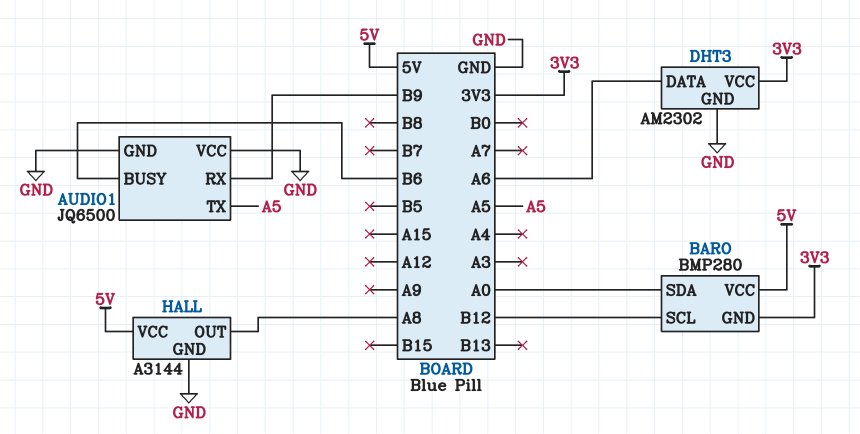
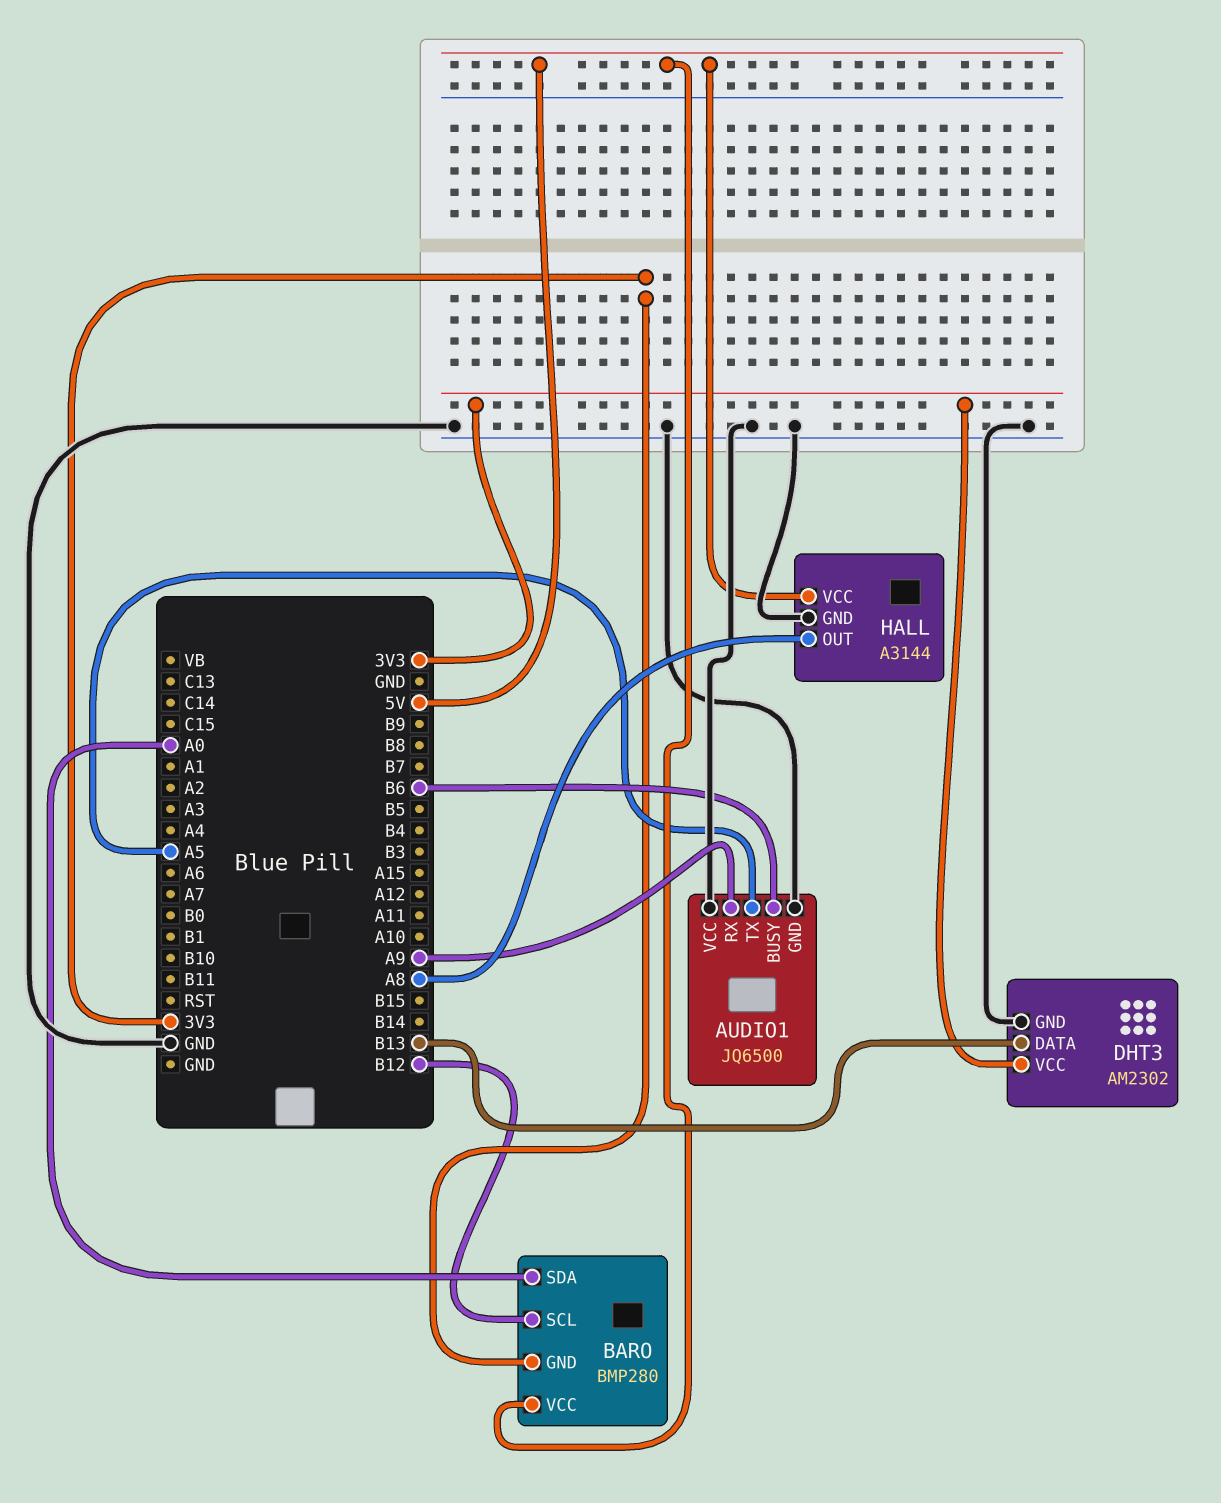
AUDIO1 pin RX: B9 -> A9
DHT3 pin DATA: A6 -> B13

